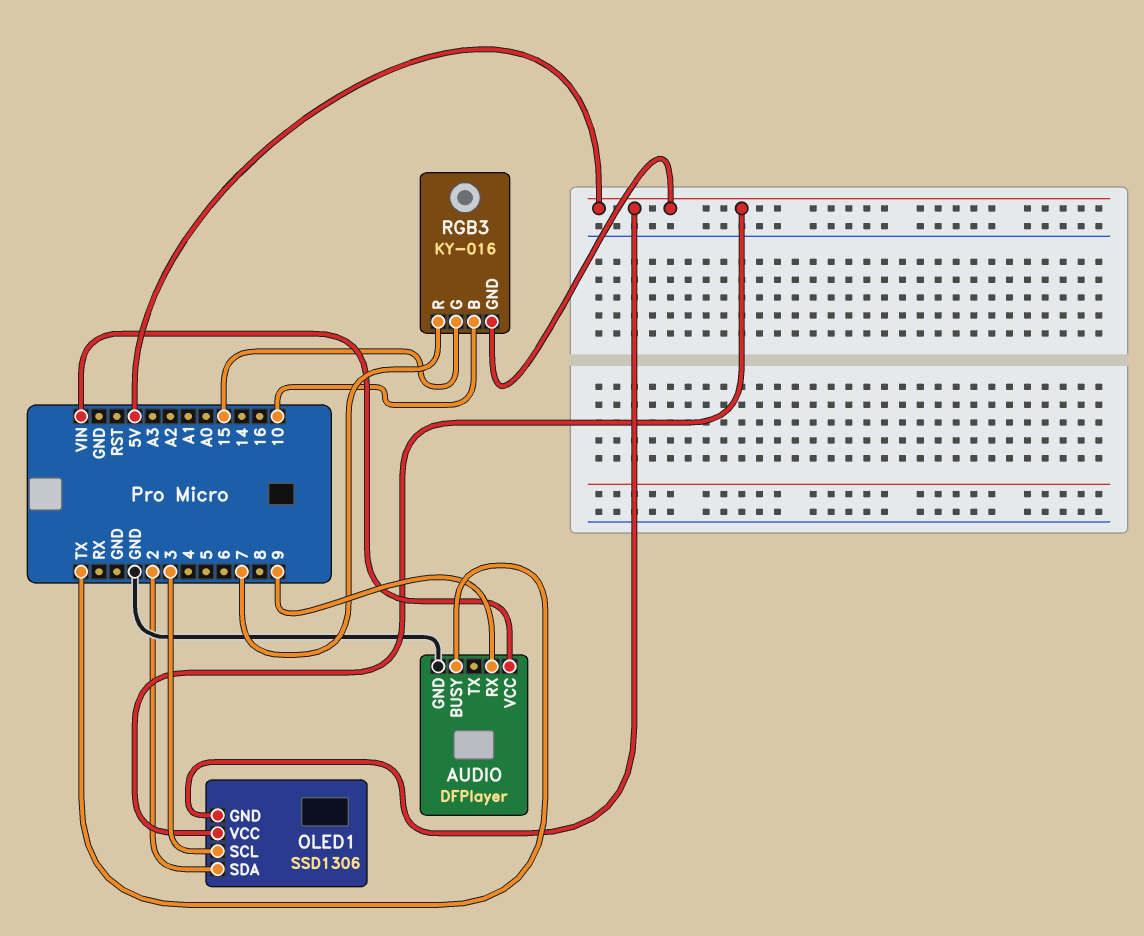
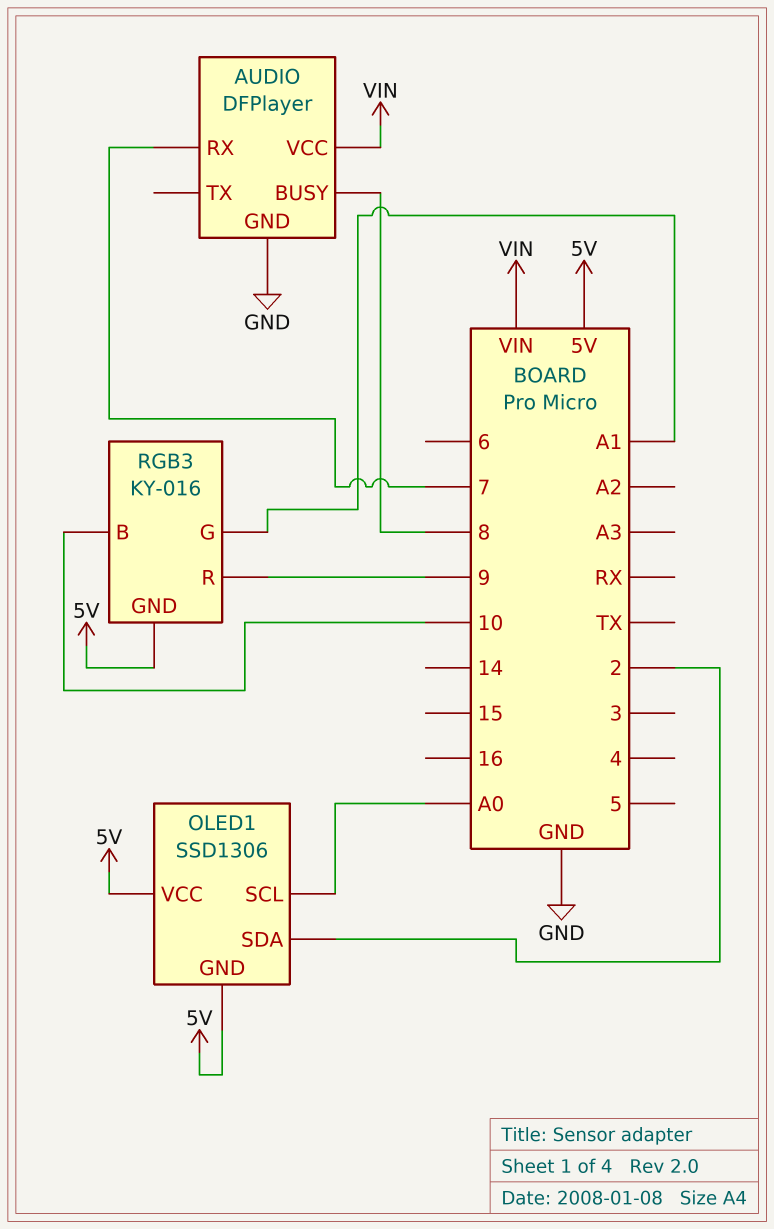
AUDIO pin BUSY: TX -> 8
AUDIO pin RX: 9 -> 7
OLED1 pin SCL: 3 -> A0
RGB3 pin G: 15 -> A1
RGB3 pin R: 7 -> 9

